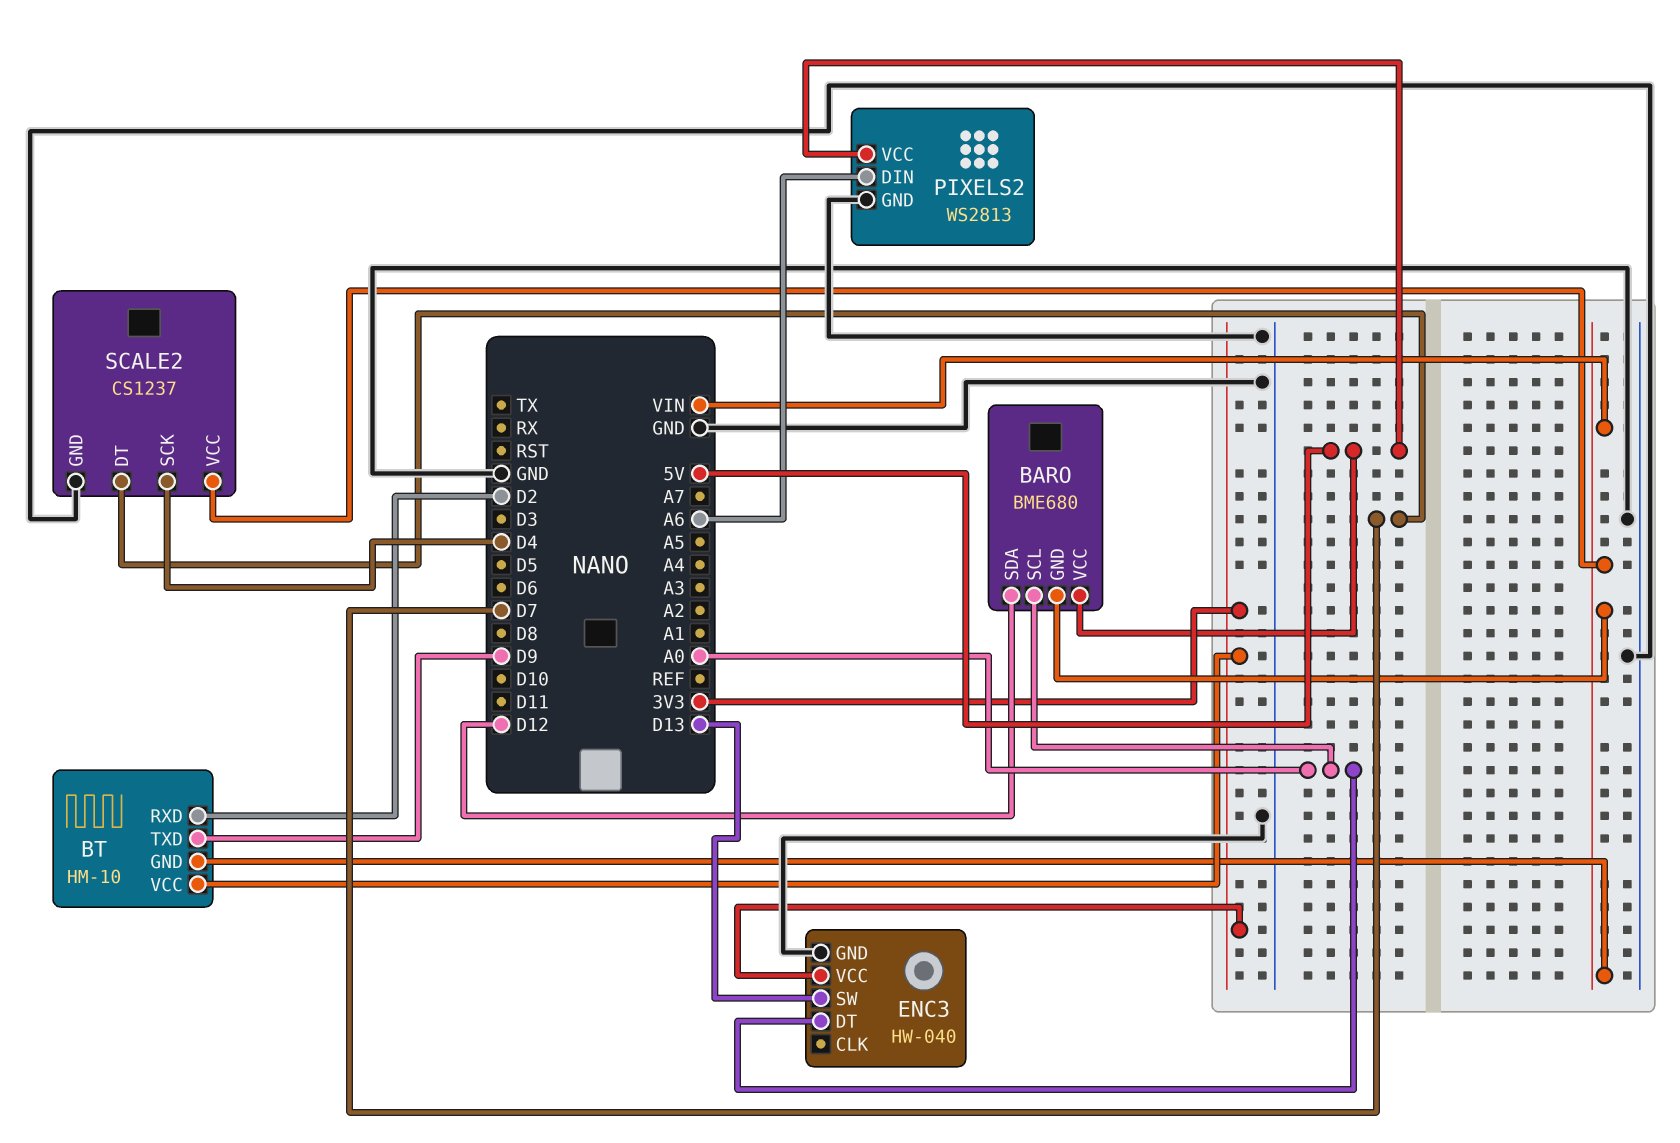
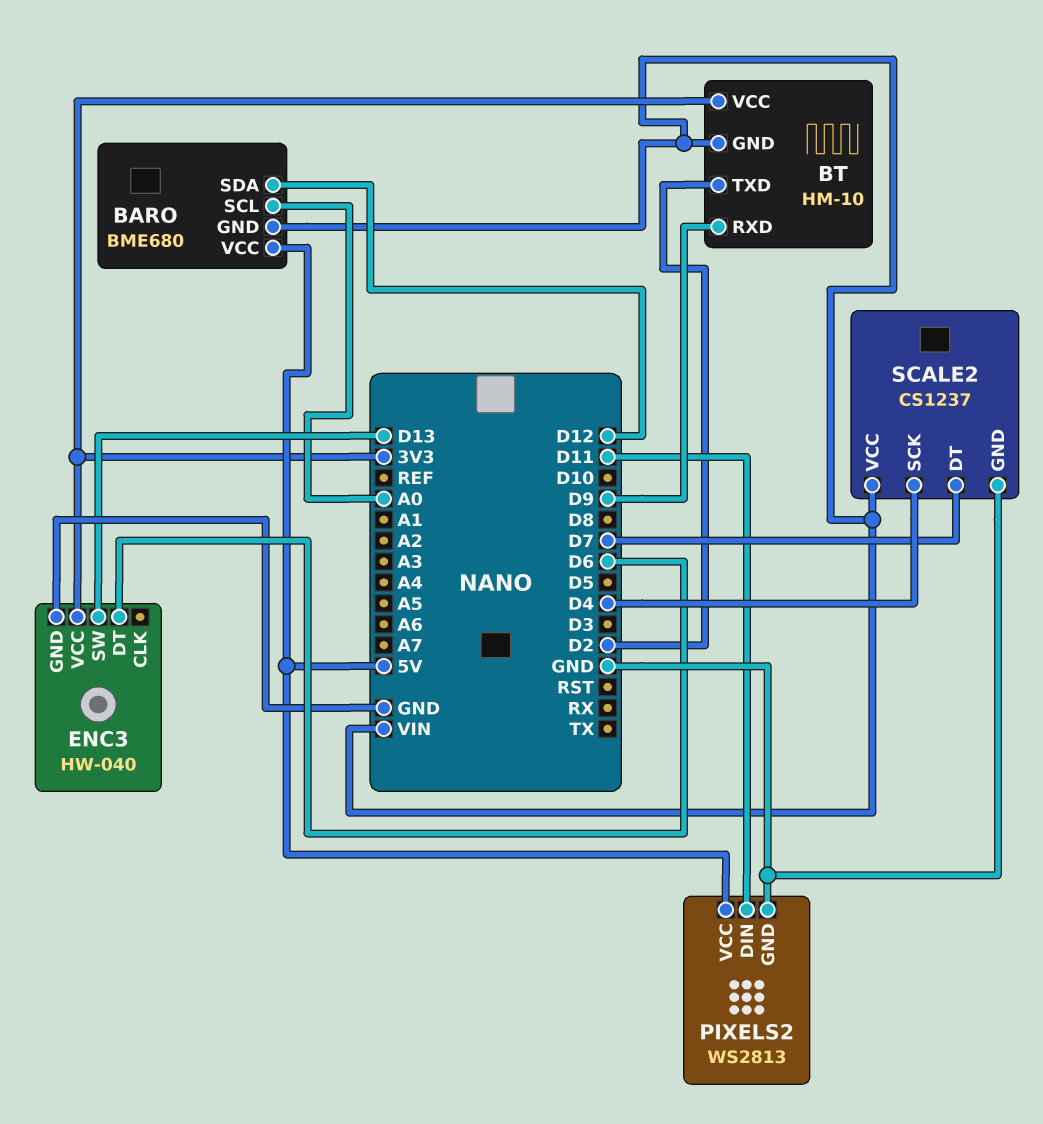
BT pin RXD: D2 -> D9
BT pin TXD: D9 -> D2
ENC3 pin DT: A0 -> D6
PIXELS2 pin DIN: A6 -> D11

